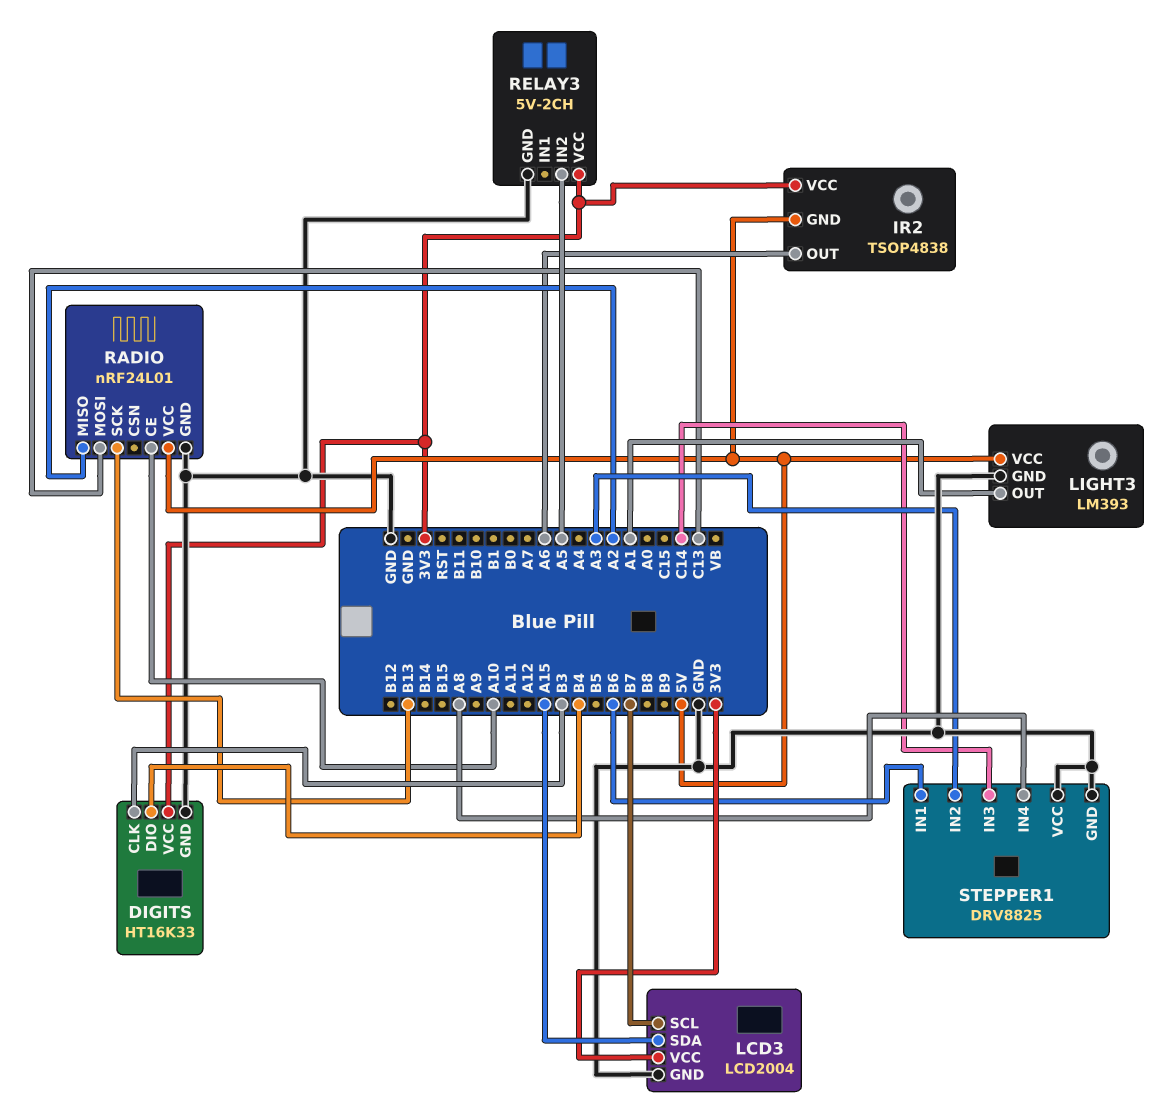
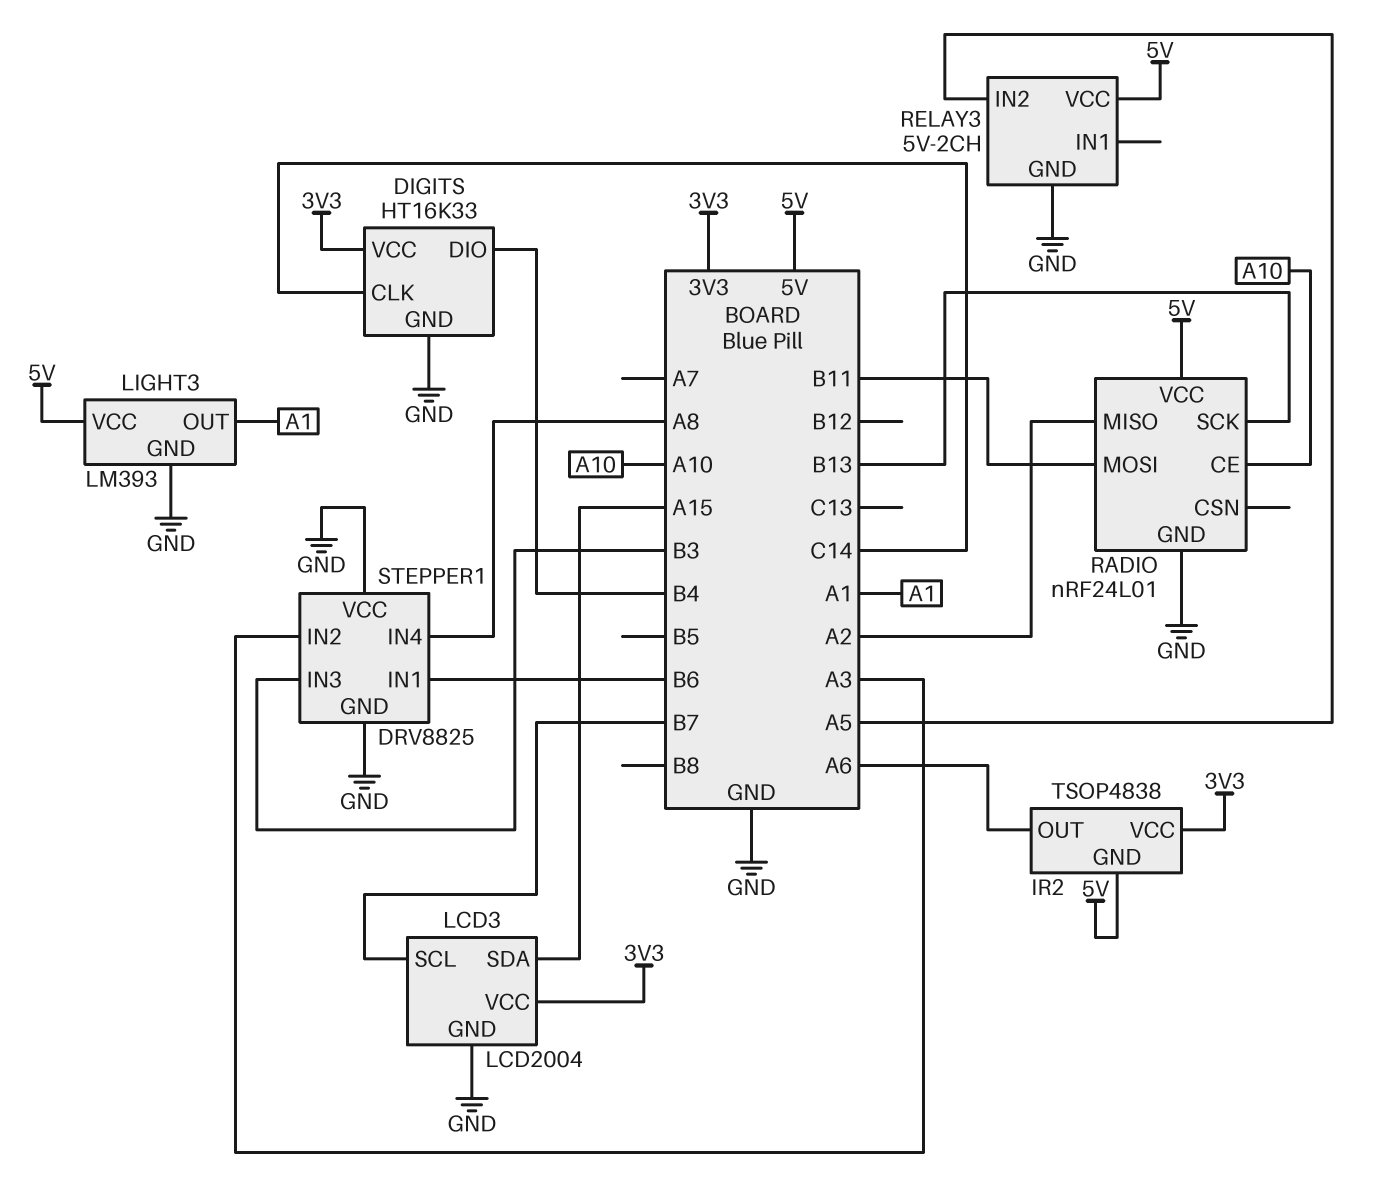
DIGITS pin CLK: B3 -> C14
RADIO pin MOSI: C13 -> B11
RELAY3 pin VCC: 3V3 -> 5V
STEPPER1 pin IN3: C14 -> B3

